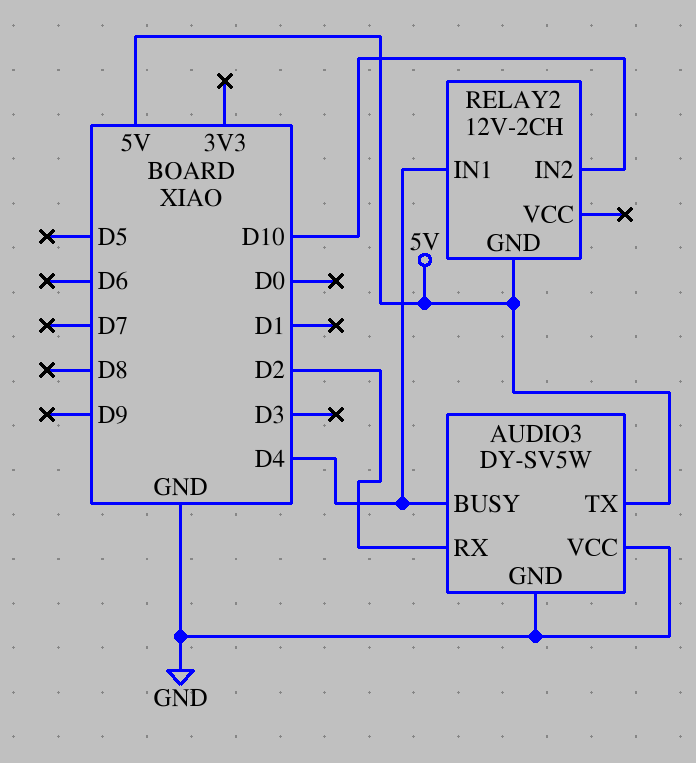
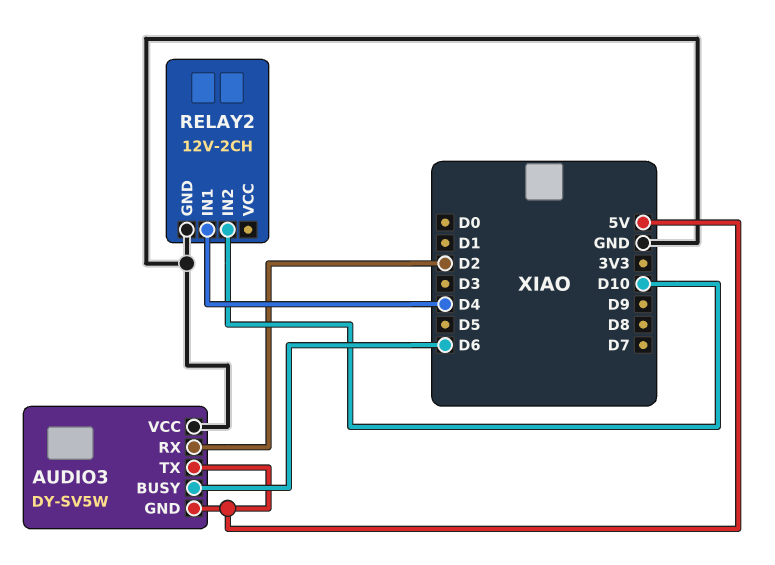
AUDIO3 pin BUSY: D4 -> D6
AUDIO3 pin GND: GND -> 5V
RELAY2 pin GND: 5V -> GND

